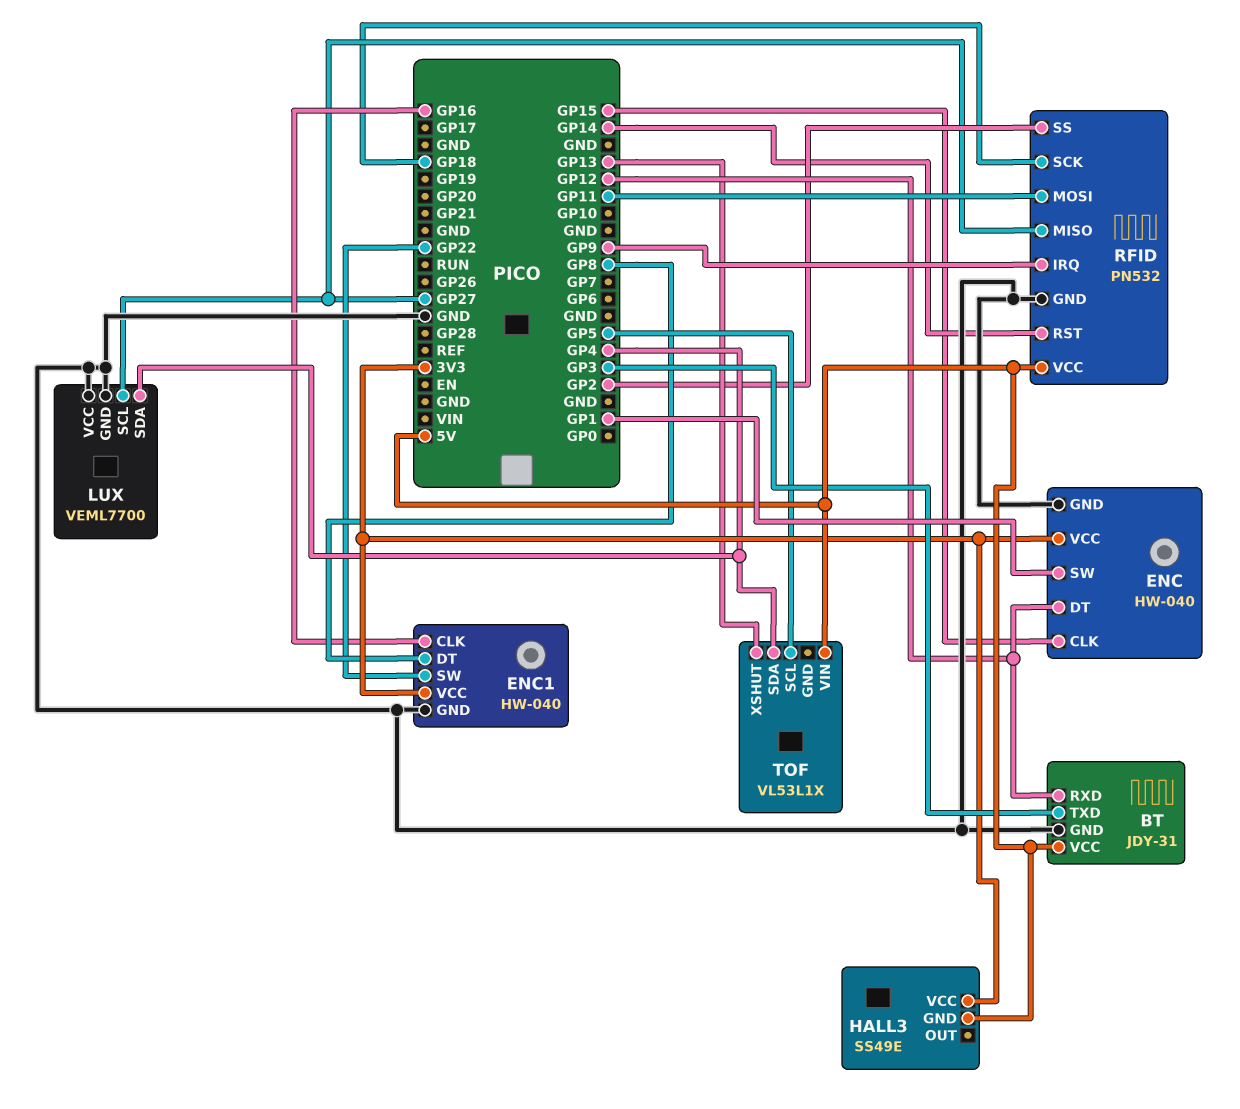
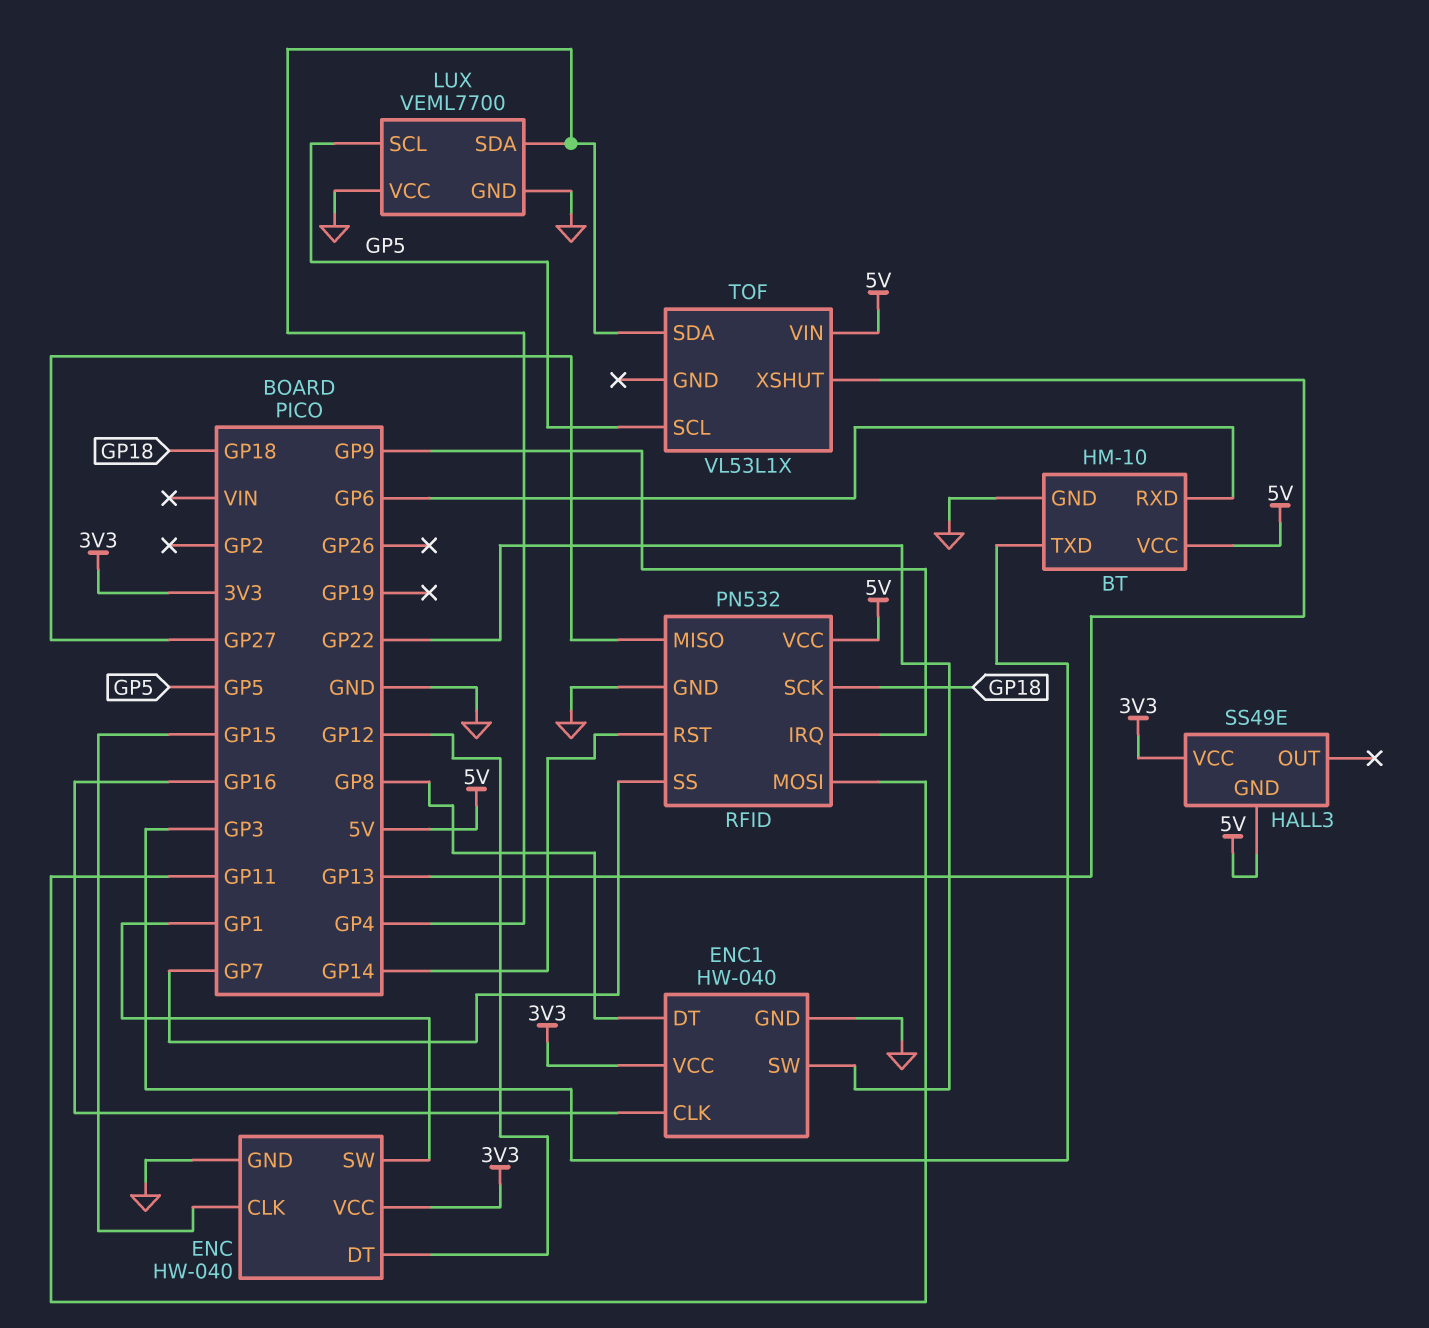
BT: JDY-31 -> HM-10
BT pin RXD: GP12 -> GP6
LUX pin SCL: GP27 -> GP5
RFID pin SS: GP2 -> GP7

